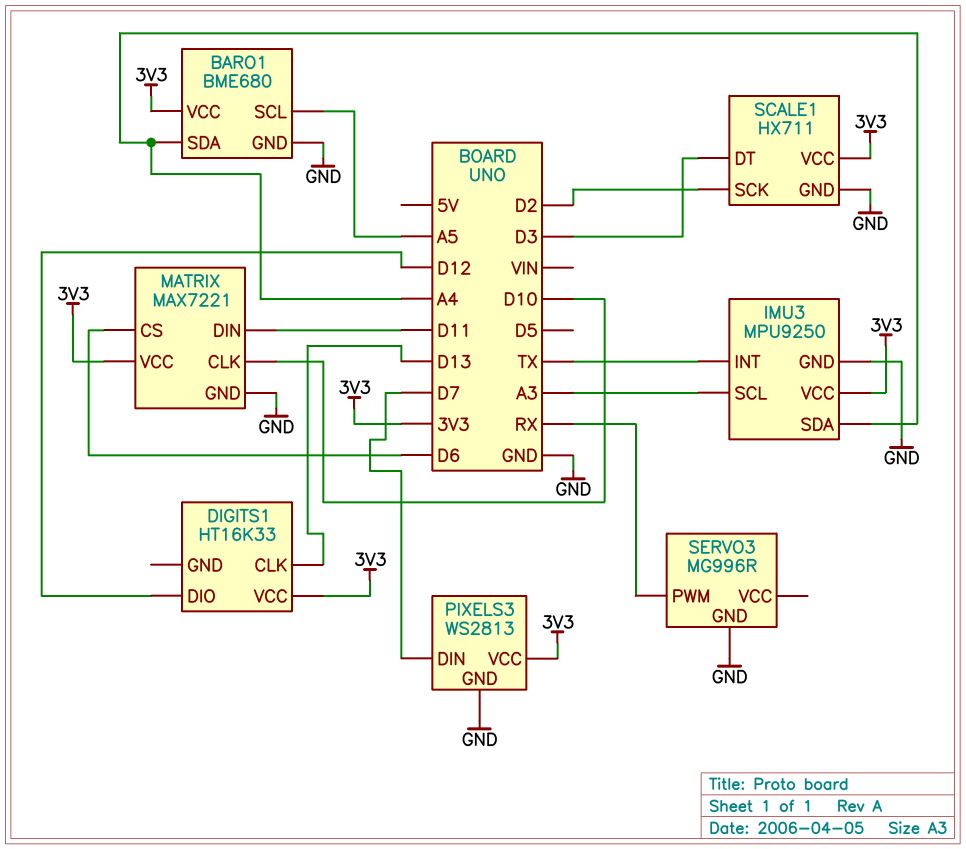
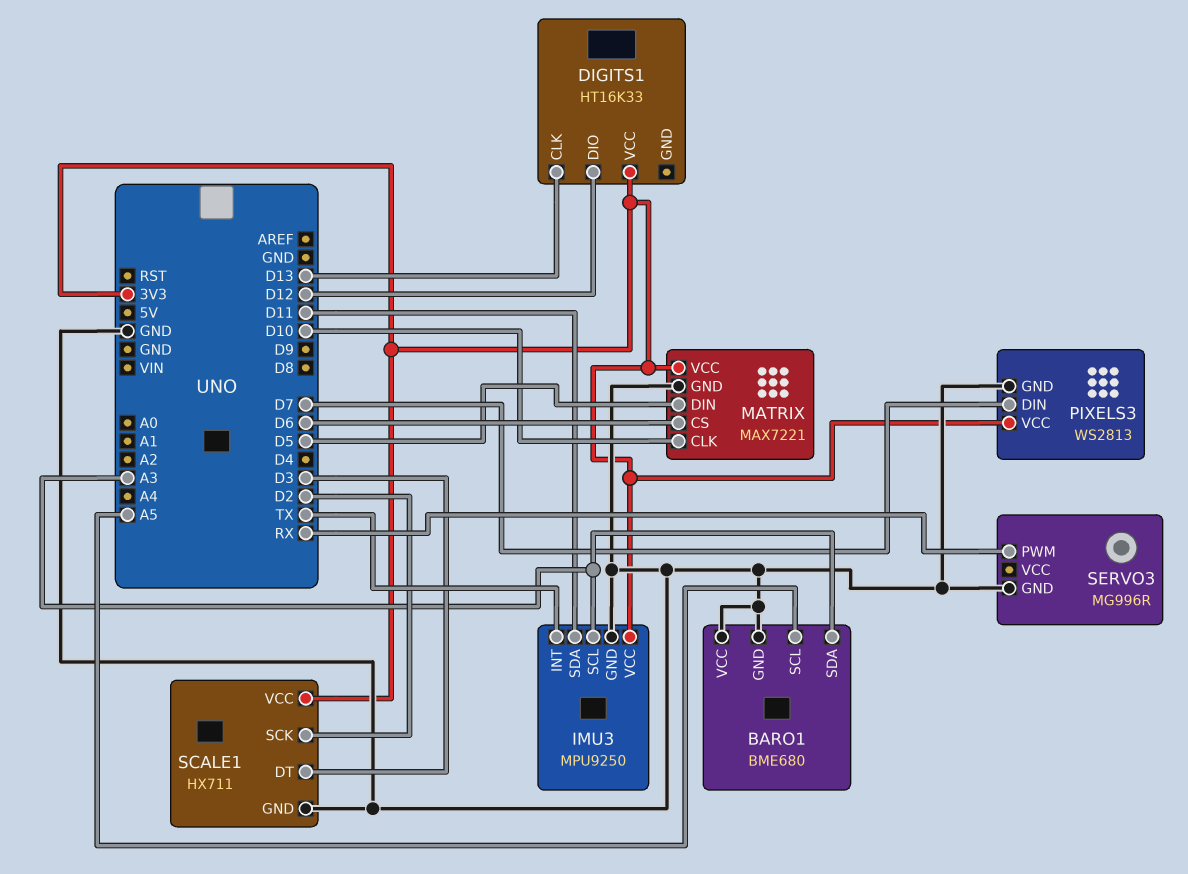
BARO1 pin SDA: A4 -> A3
BARO1 pin VCC: 3V3 -> GND
IMU3 pin SDA: A4 -> D11
MATRIX pin DIN: D11 -> D5

